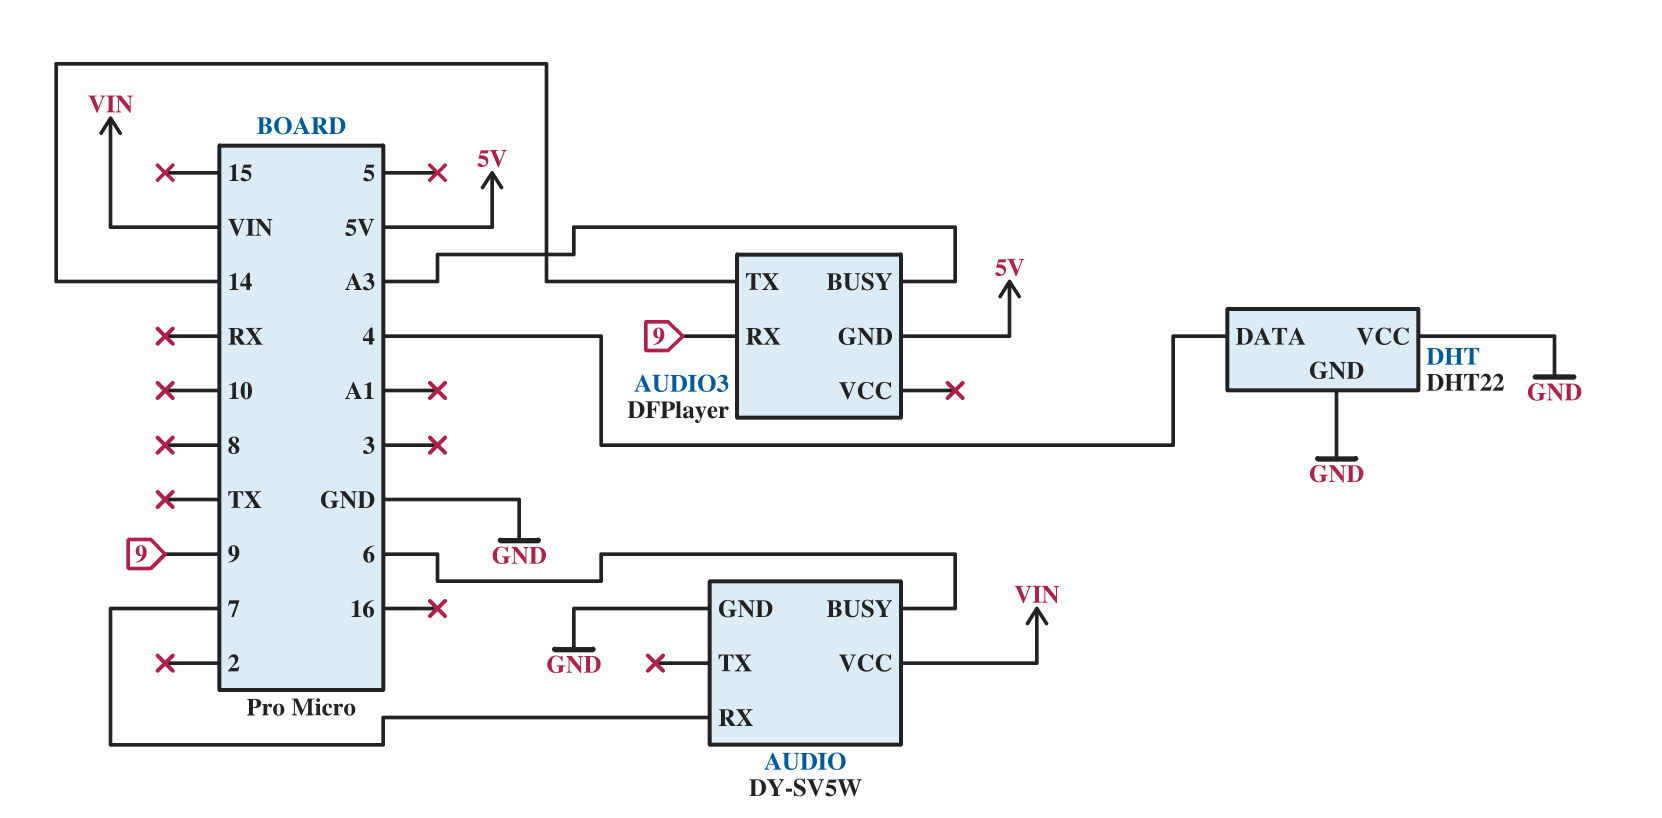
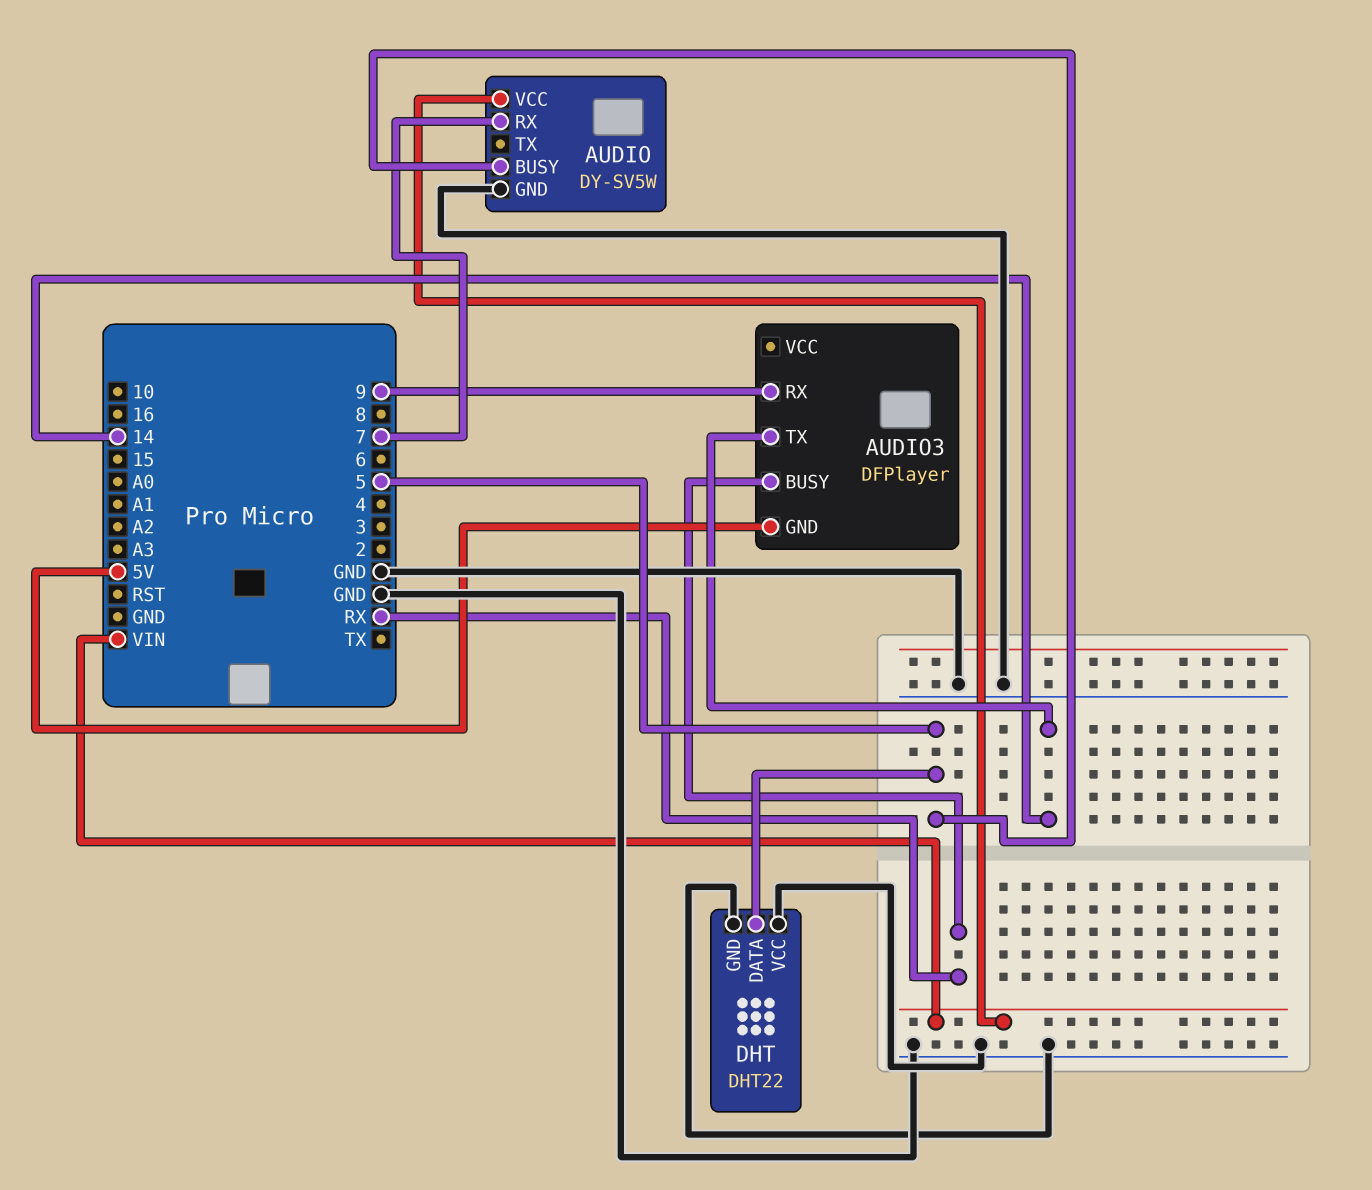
AUDIO pin BUSY: 6 -> 5
AUDIO3 pin BUSY: A3 -> RX
DHT pin DATA: 4 -> 5

